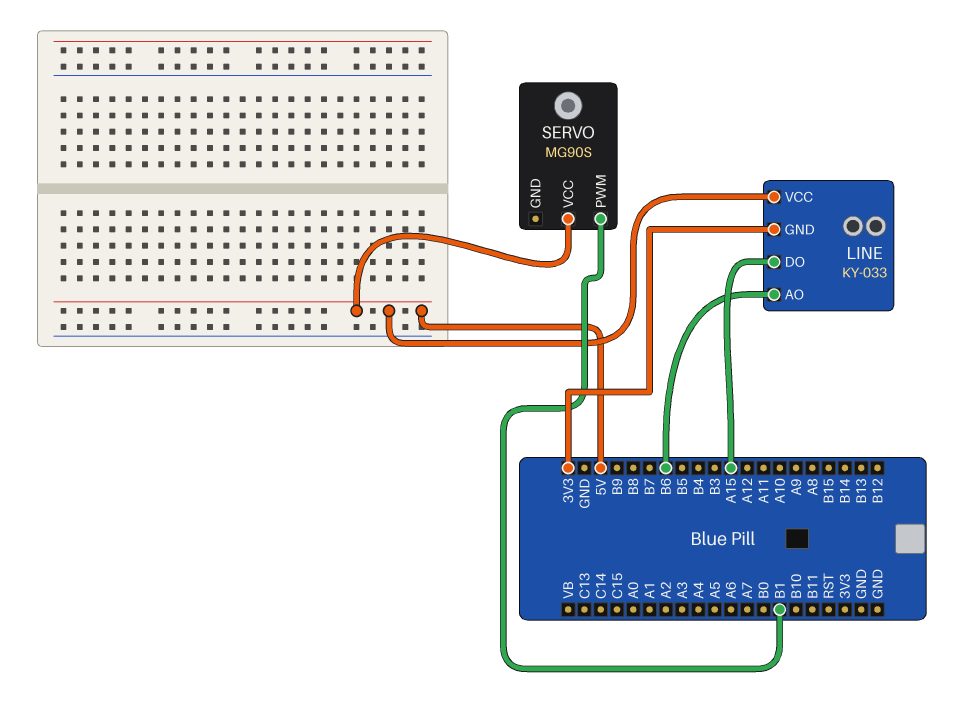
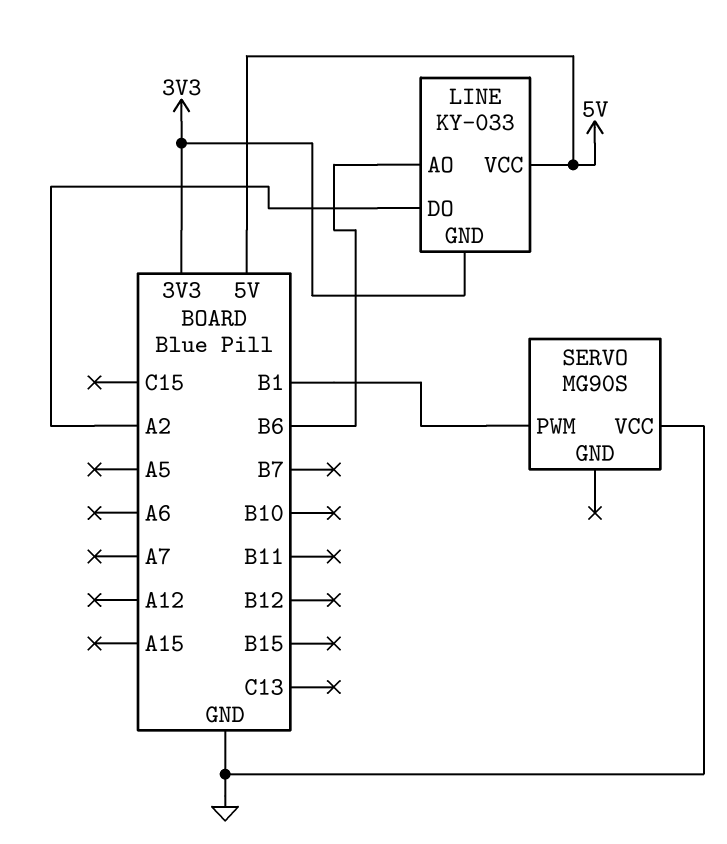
LINE pin DO: A15 -> A2
SERVO pin VCC: 5V -> GND

